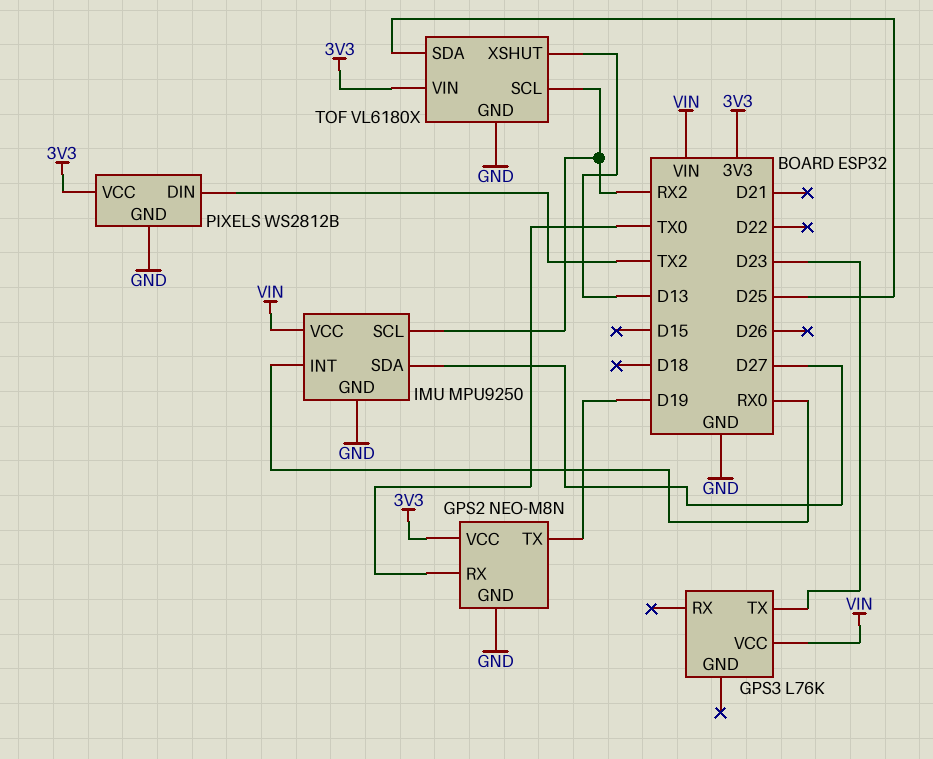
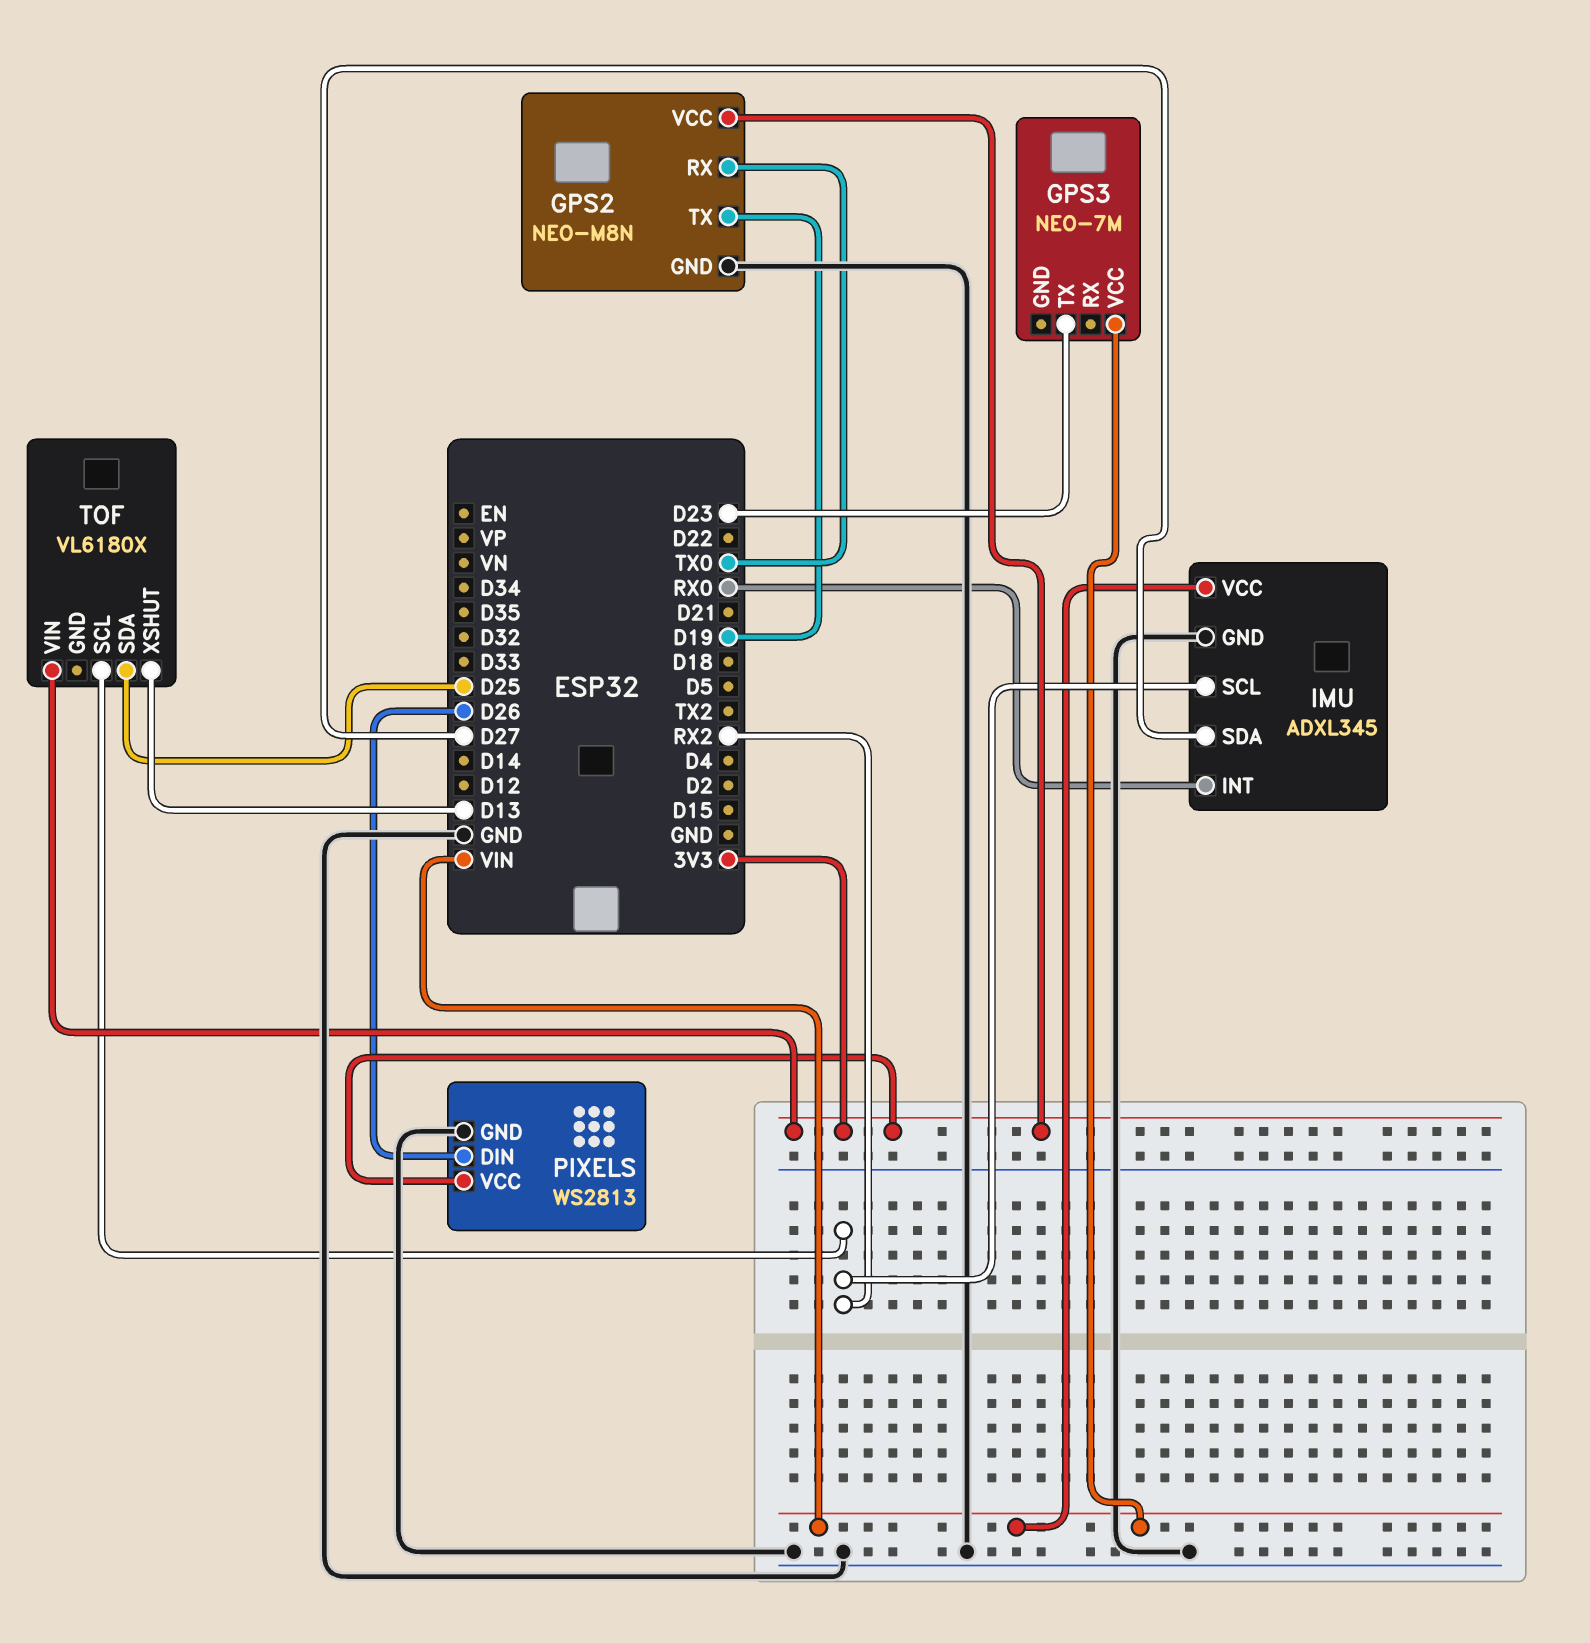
GPS3: L76K -> NEO-7M
IMU: MPU9250 -> ADXL345
PIXELS: WS2812B -> WS2813
PIXELS pin DIN: TX2 -> D26
TOF pin GND: GND -> none

